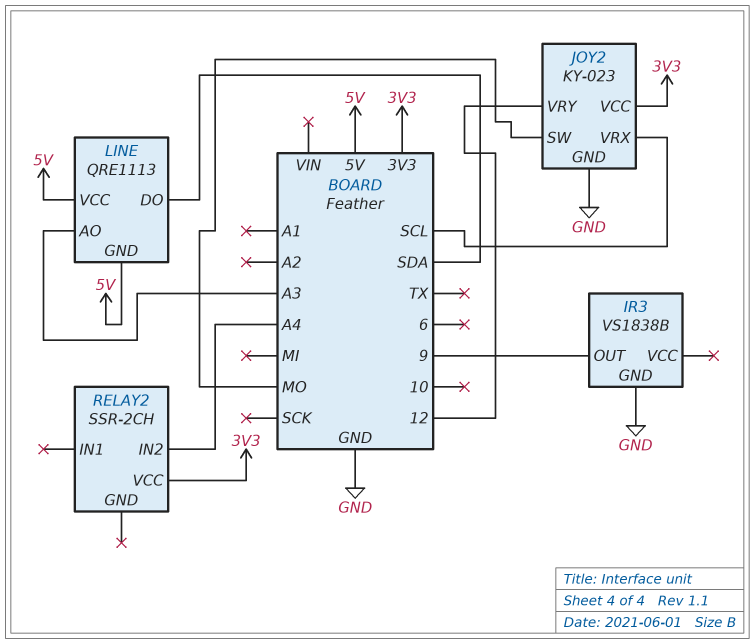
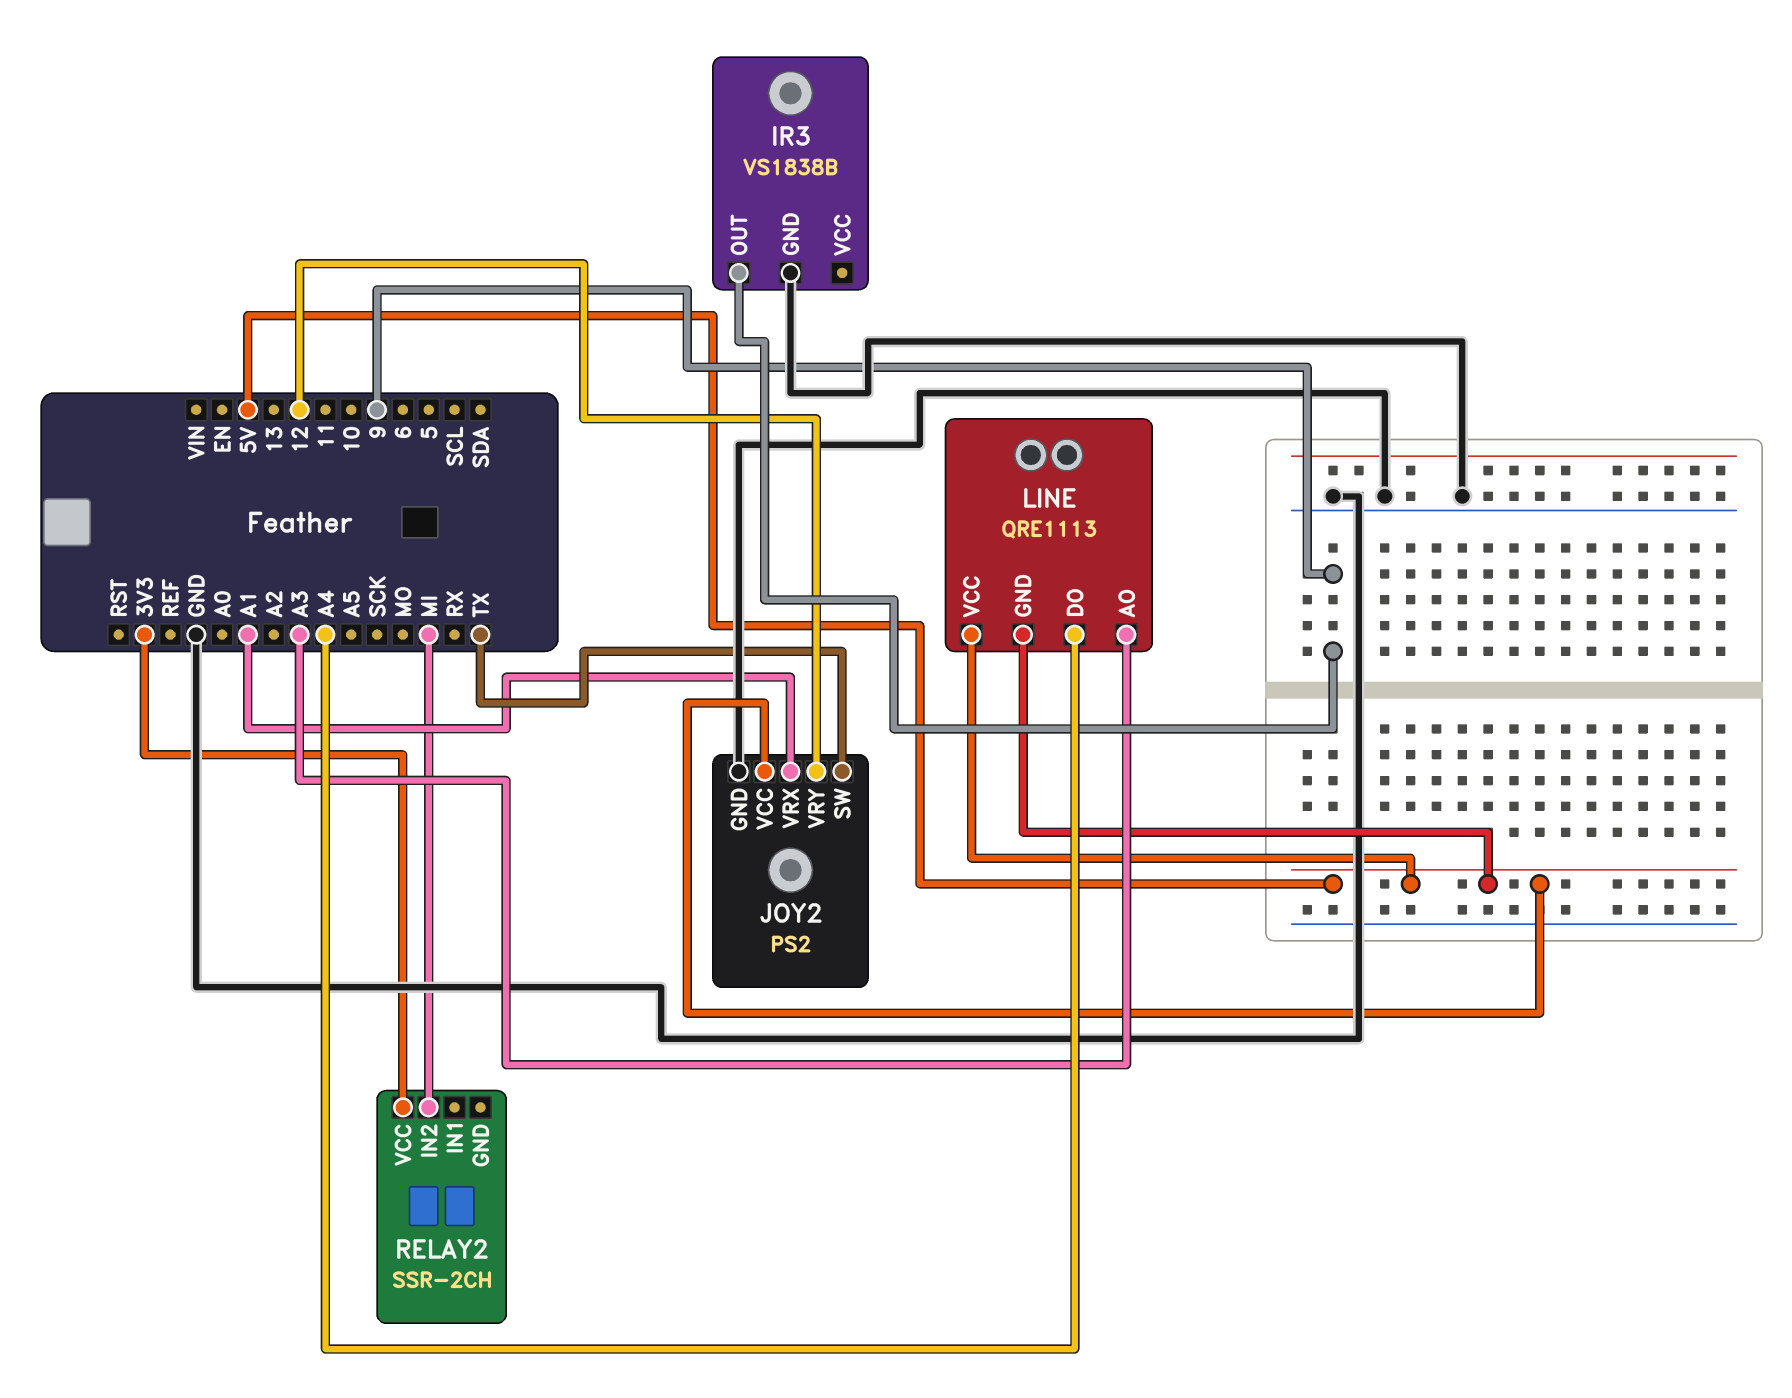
JOY2: KY-023 -> PS2
JOY2 pin SW: MO -> TX
JOY2 pin VCC: 3V3 -> 5V
JOY2 pin VRX: SCL -> A1
LINE pin DO: SDA -> A4
RELAY2 pin IN2: A4 -> MI

